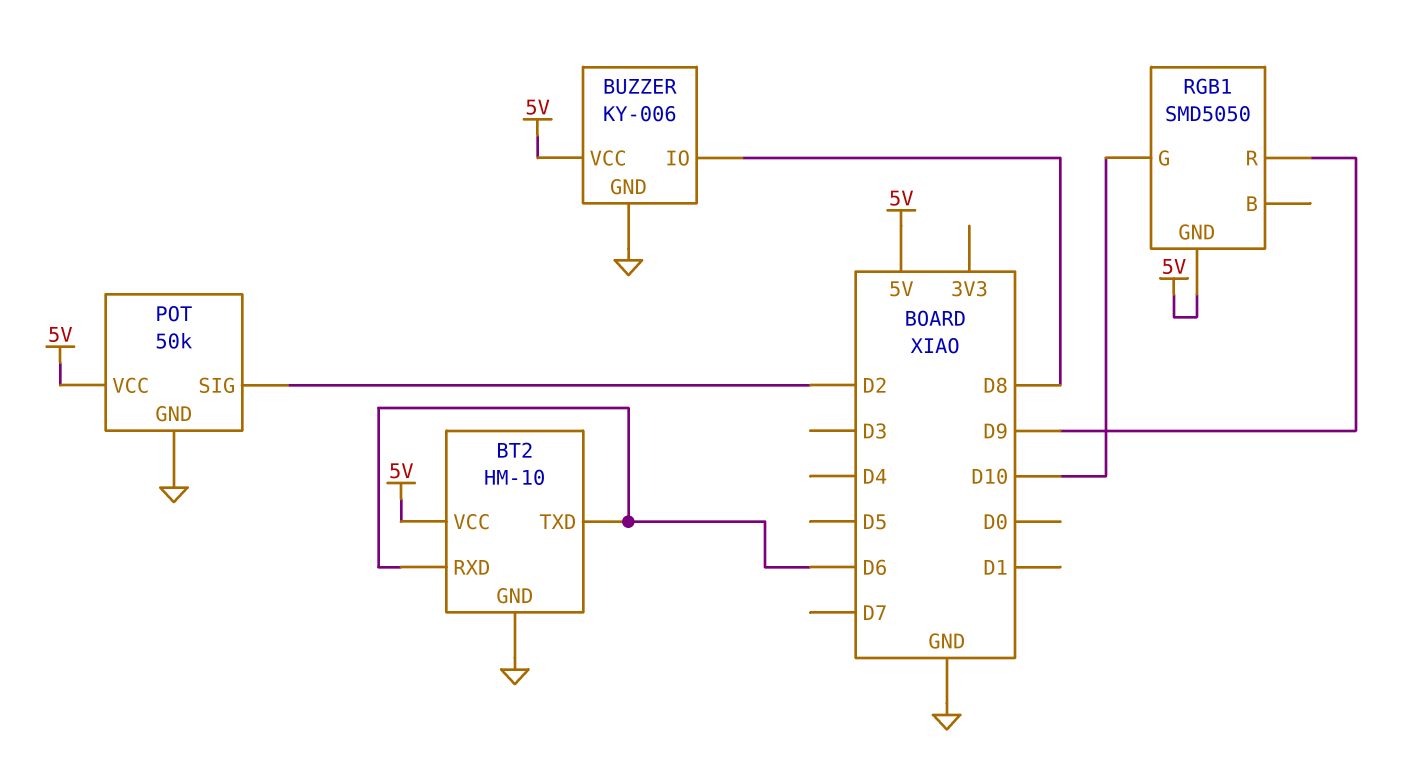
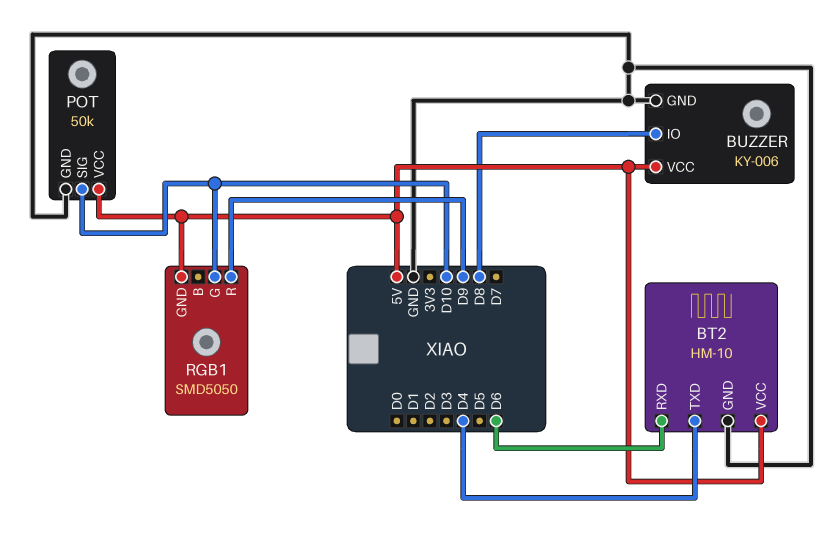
BT2 pin TXD: D6 -> D4
POT pin SIG: D2 -> D10

